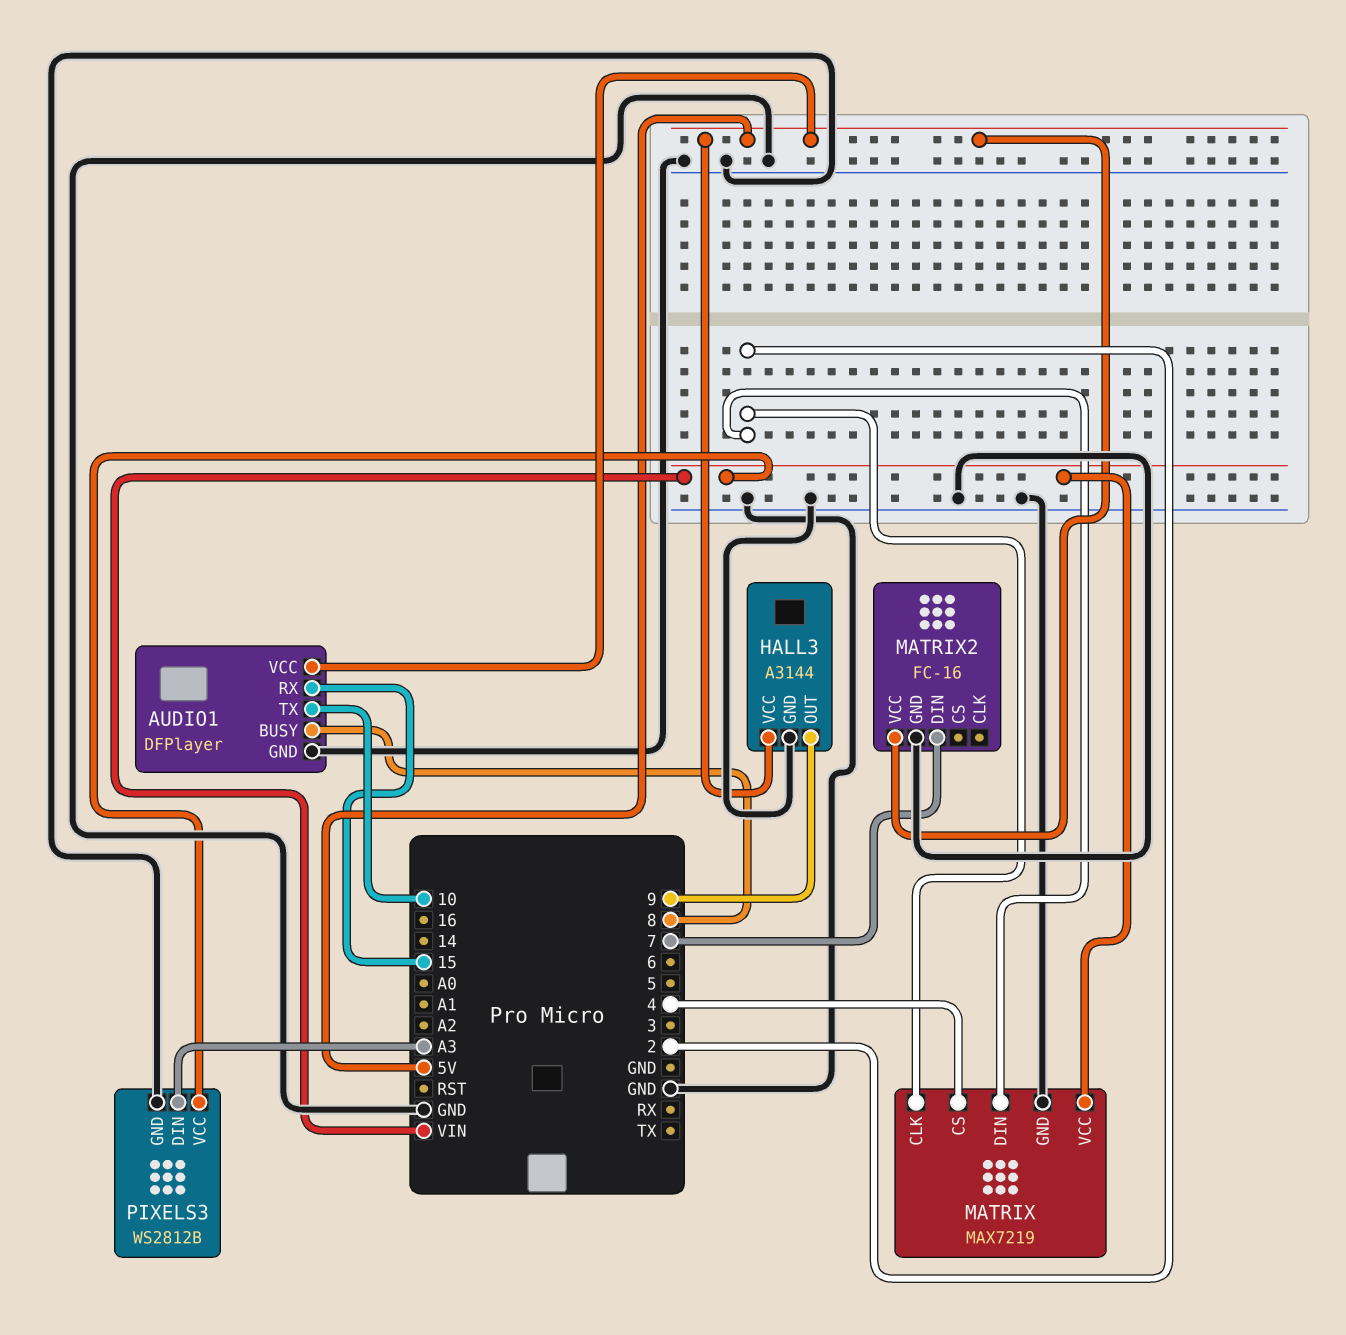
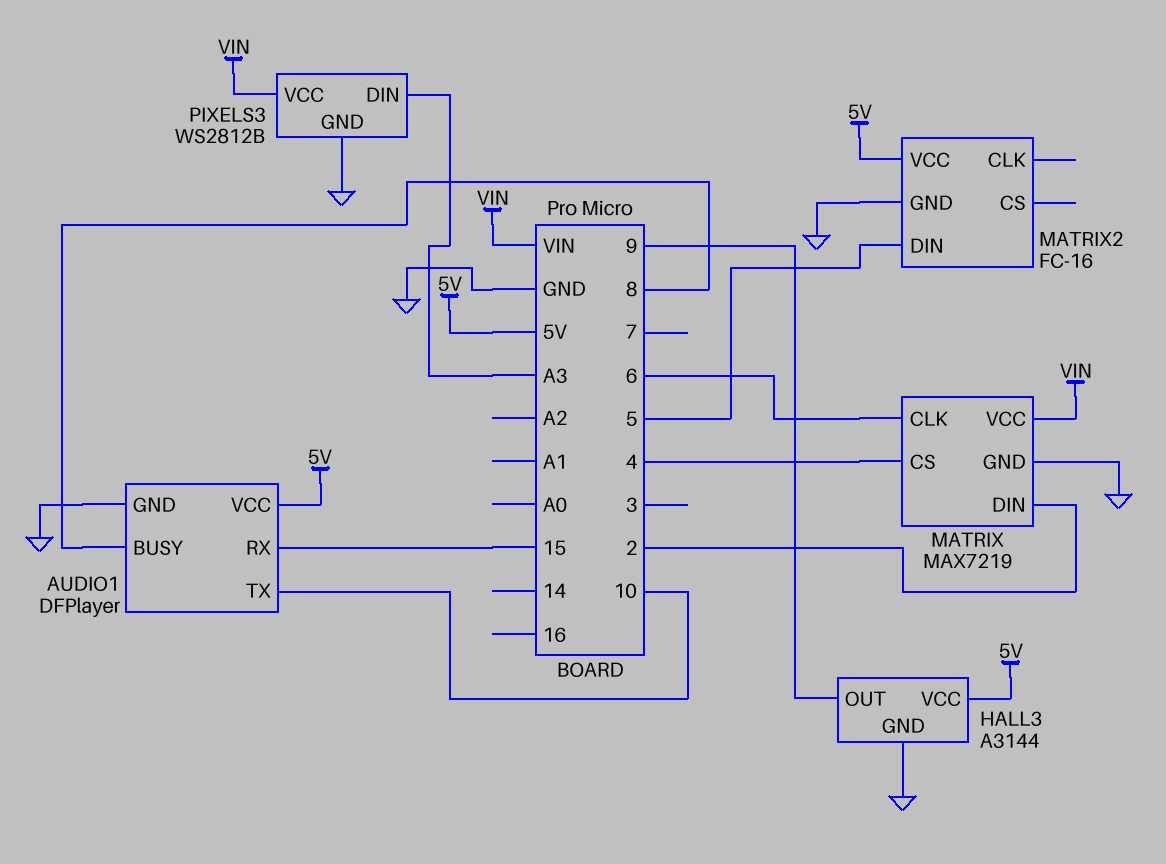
MATRIX pin CLK: 2 -> 6
MATRIX2 pin DIN: 7 -> 5

